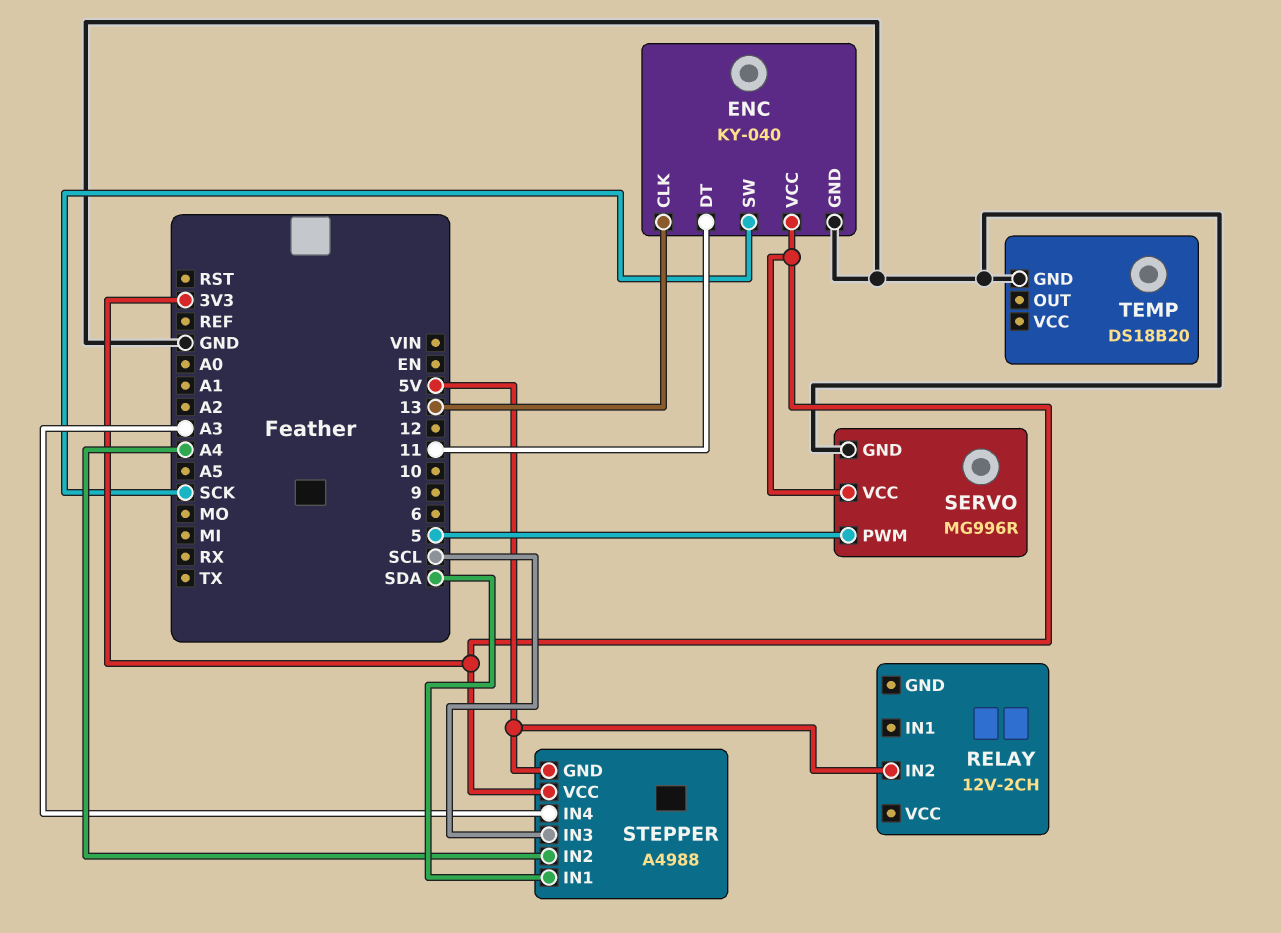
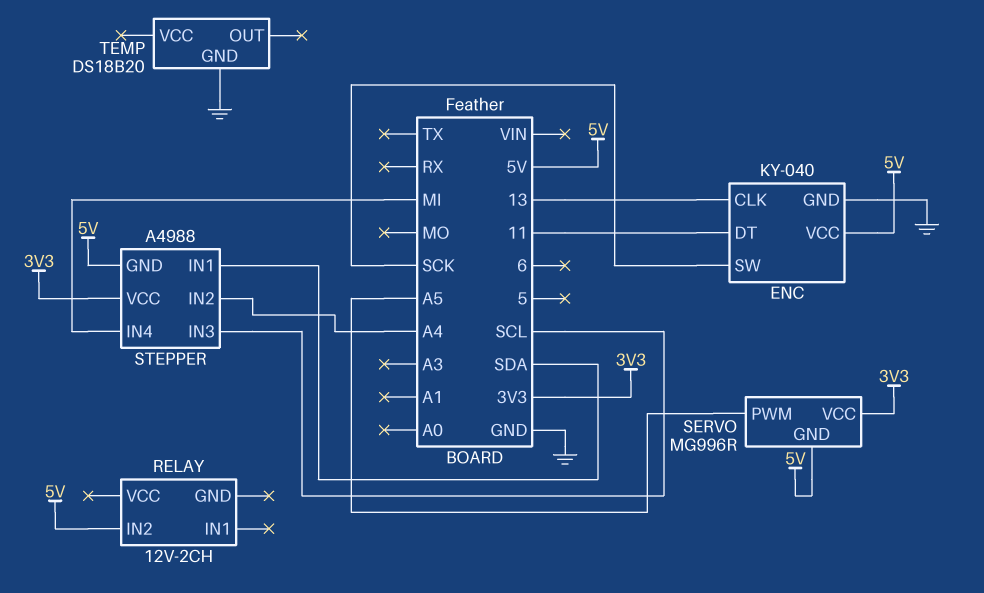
ENC pin VCC: 3V3 -> 5V
SERVO pin GND: GND -> 5V
SERVO pin PWM: 5 -> A5
STEPPER pin IN4: A3 -> MI

